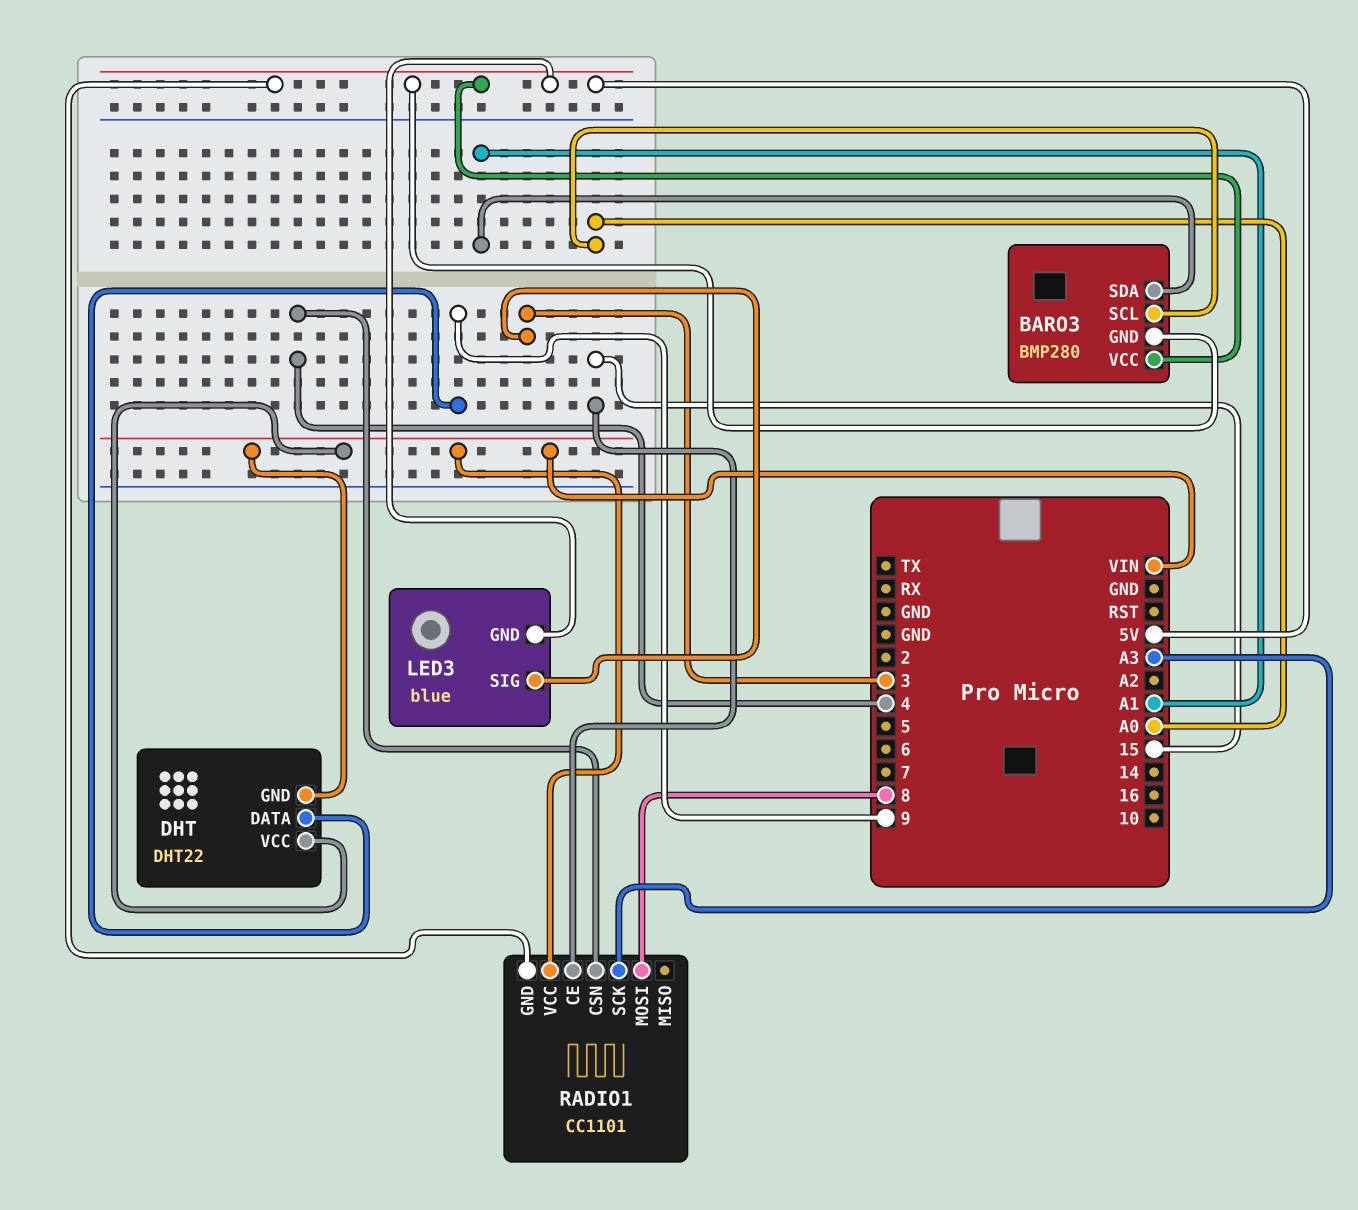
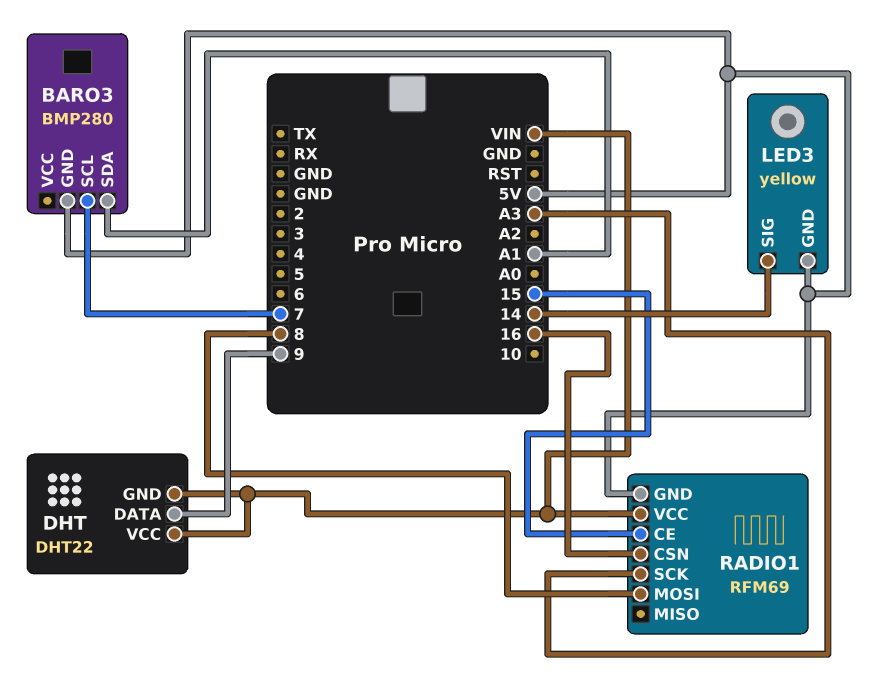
BARO3 pin SCL: A0 -> 7
BARO3 pin VCC: 5V -> none
LED3: blue -> yellow
LED3 pin SIG: 3 -> 14
RADIO1: CC1101 -> RFM69
RADIO1 pin CSN: 4 -> 16

